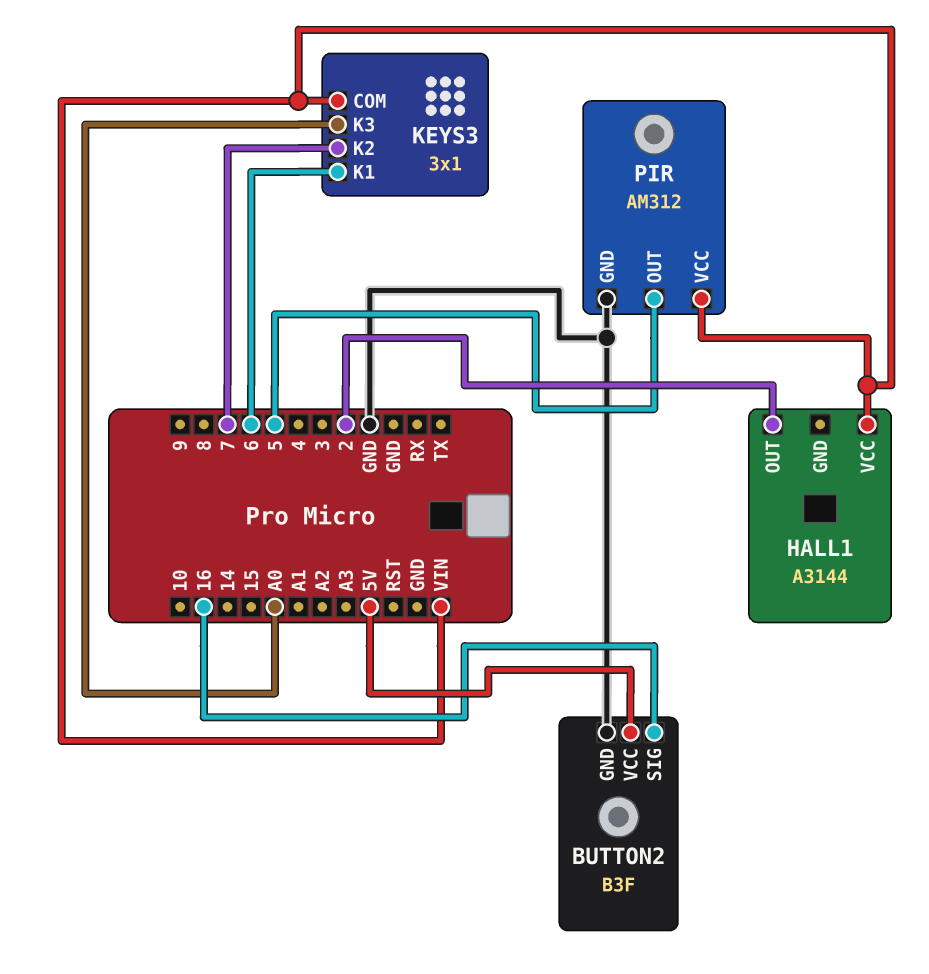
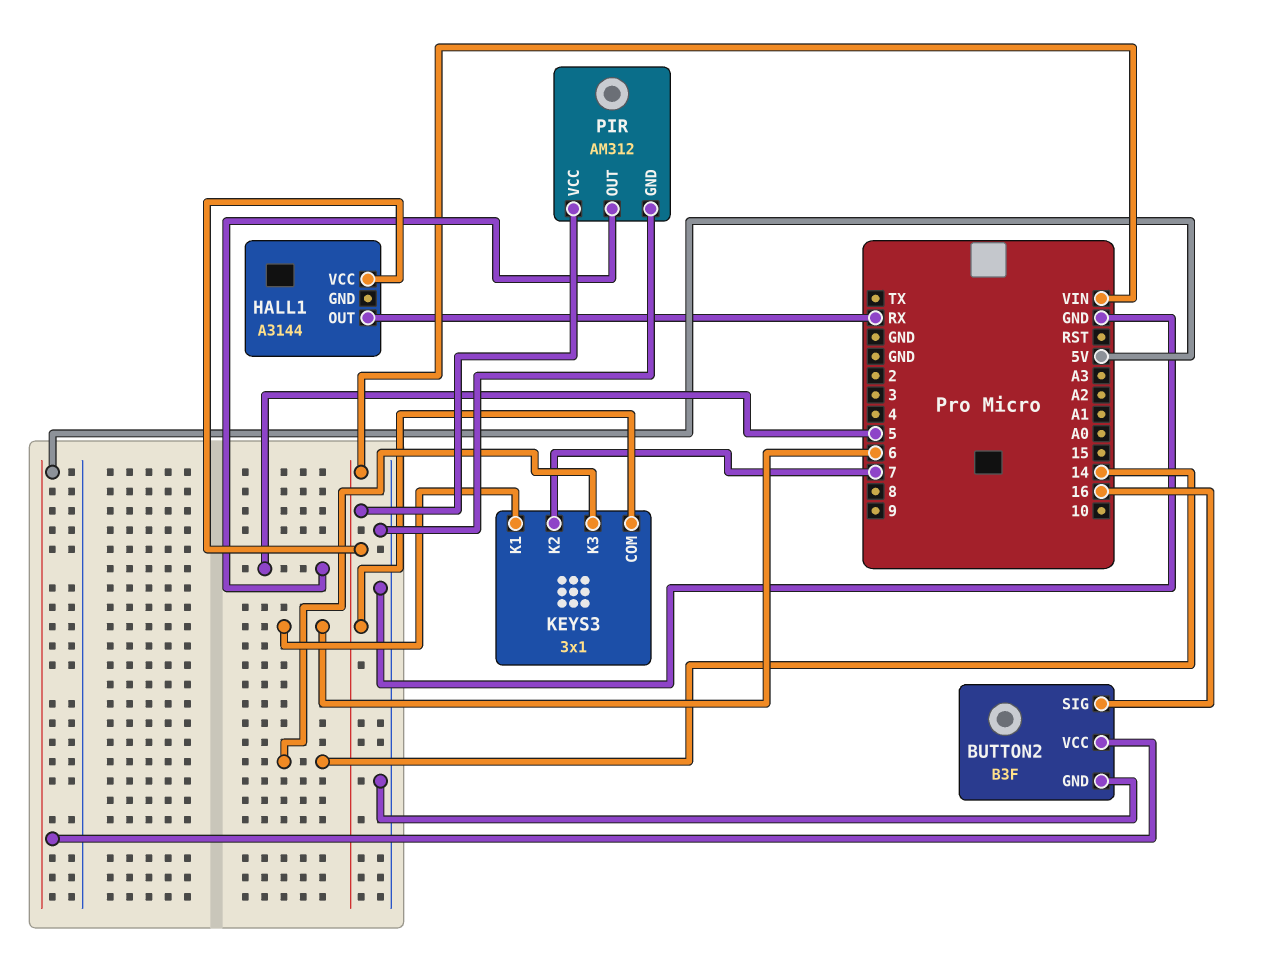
HALL1 pin OUT: 2 -> RX
KEYS3 pin K3: A0 -> 14

